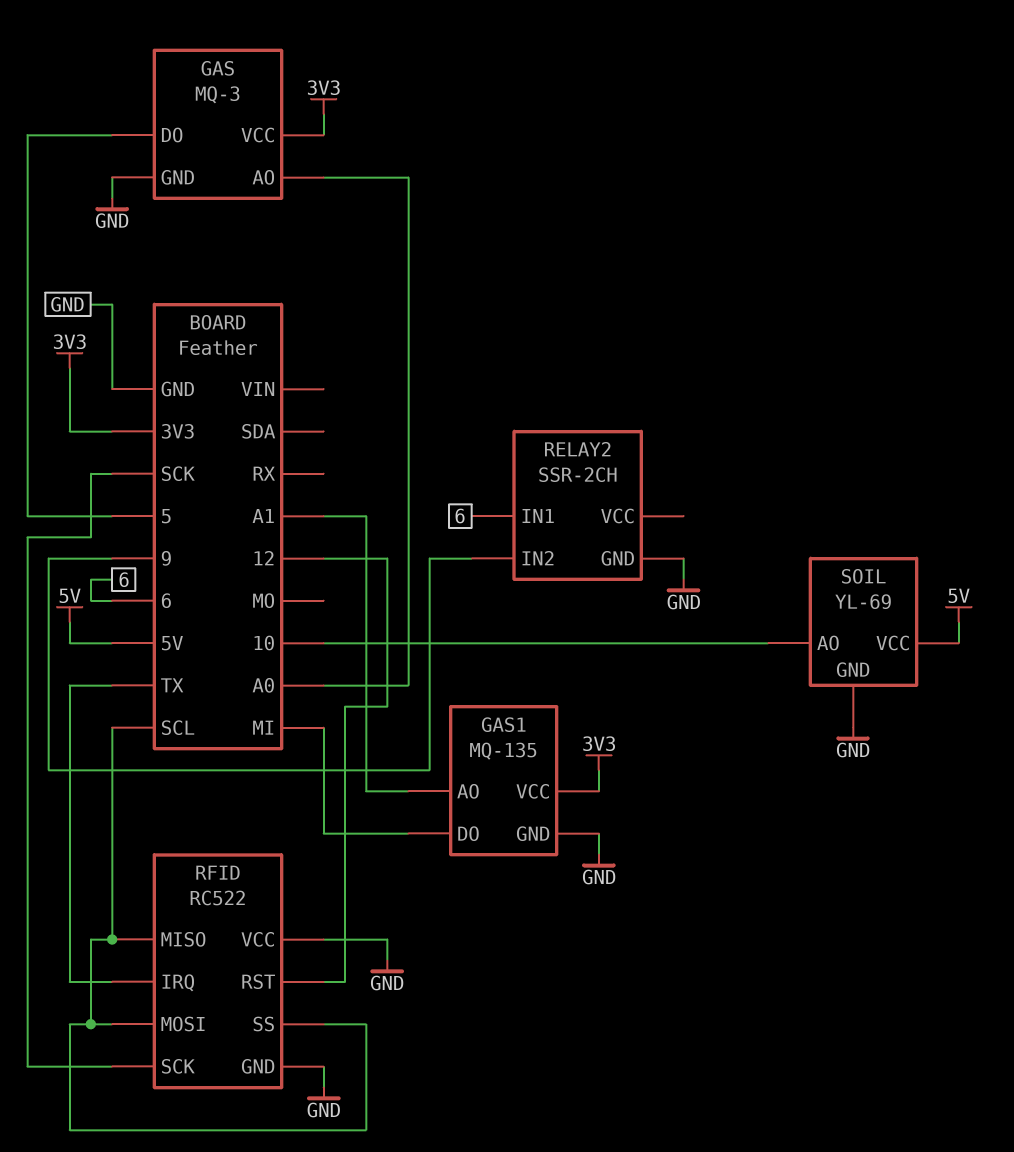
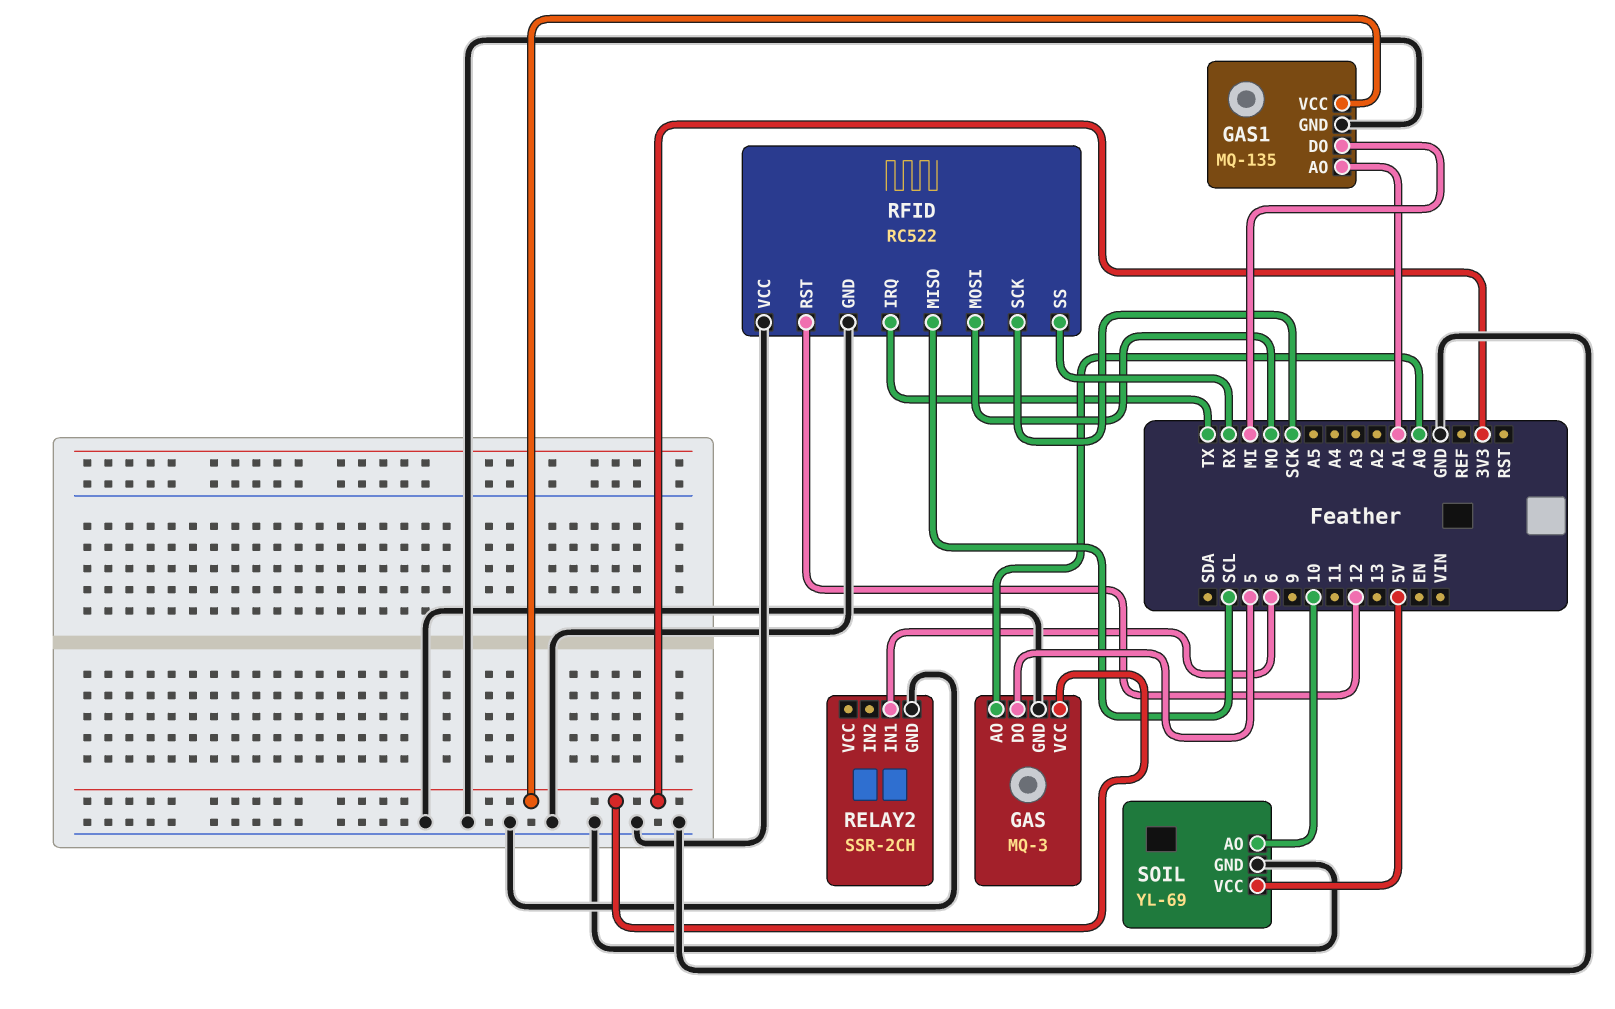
RELAY2 pin IN2: 9 -> none
RFID pin MOSI: SCL -> MO
RFID pin SS: SCL -> RX

